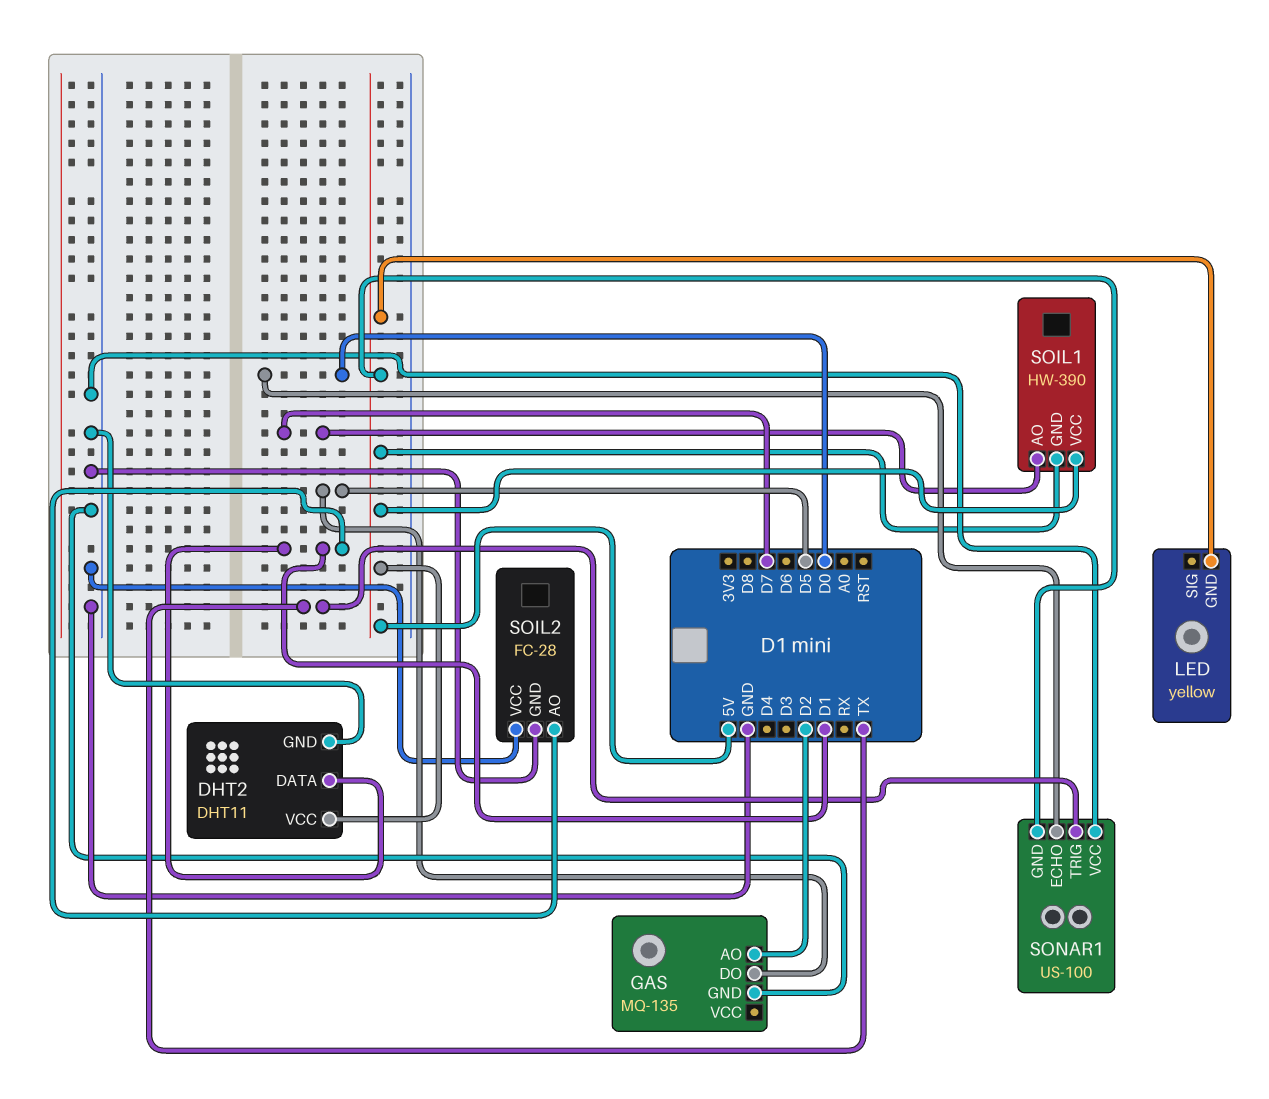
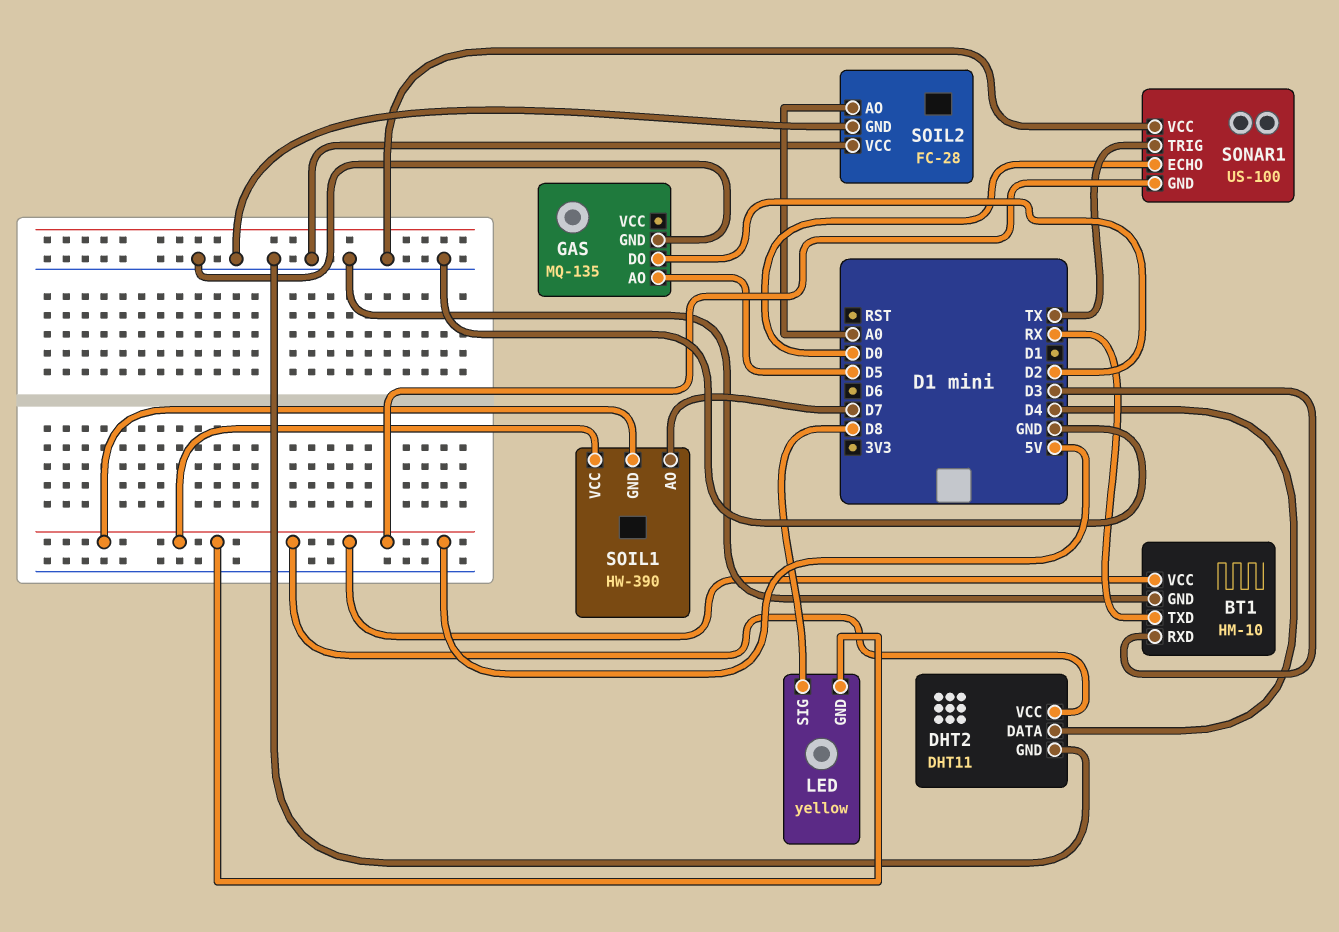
BT1: none -> HM-10
BT1 pin GND: none -> GND
BT1 pin RXD: none -> D3
BT1 pin TXD: none -> RX
BT1 pin VCC: none -> 5V
DHT2 pin DATA: D1 -> D4
GAS pin AO: D2 -> D5
GAS pin DO: D5 -> D2
LED pin SIG: none -> D8
SOIL2 pin AO: D1 -> A0

